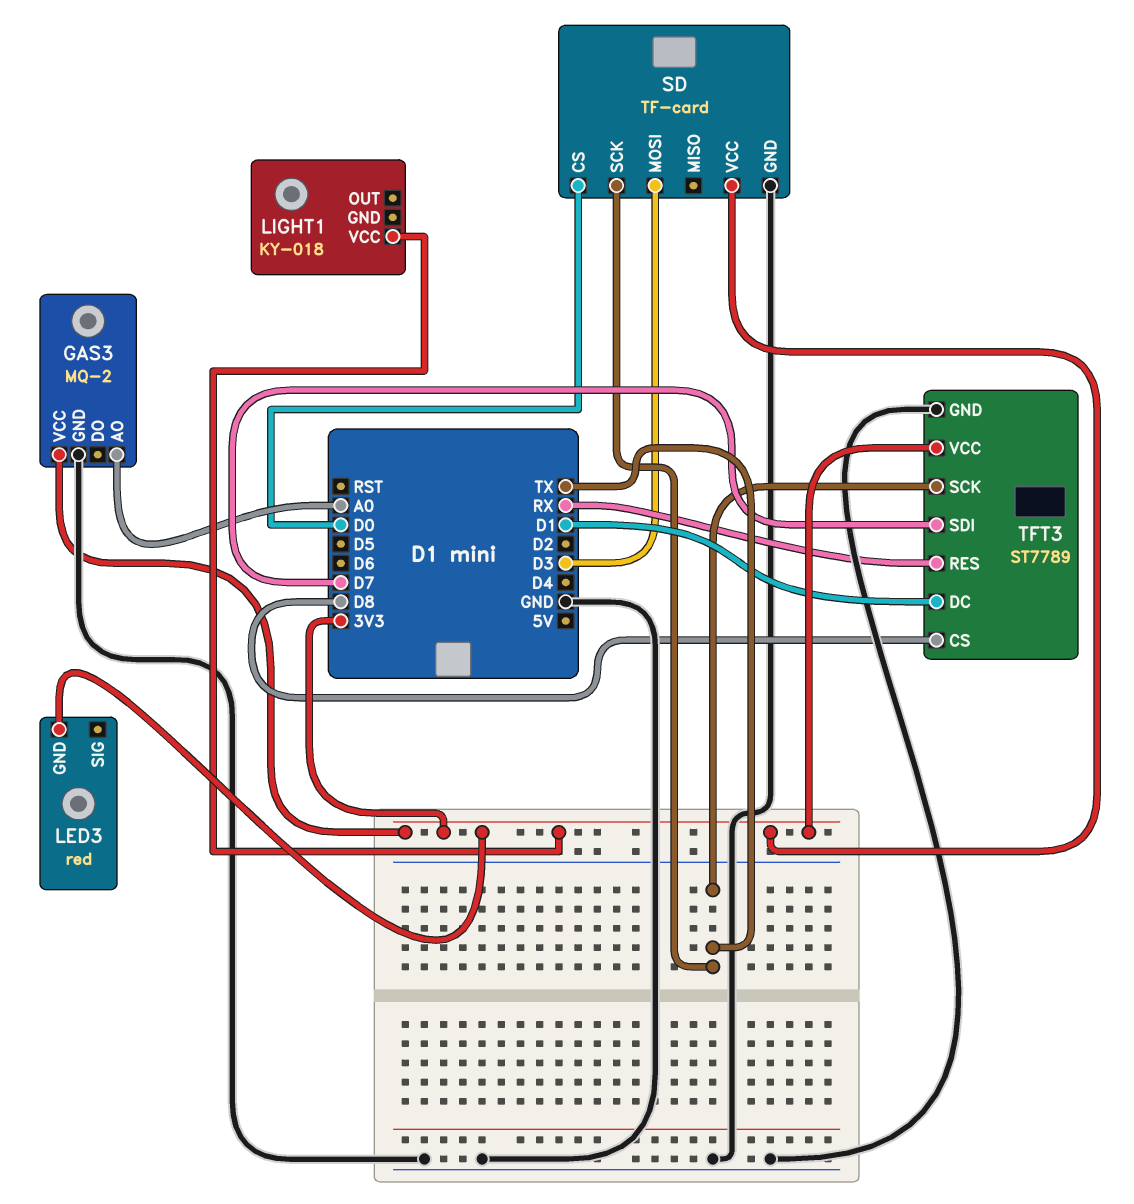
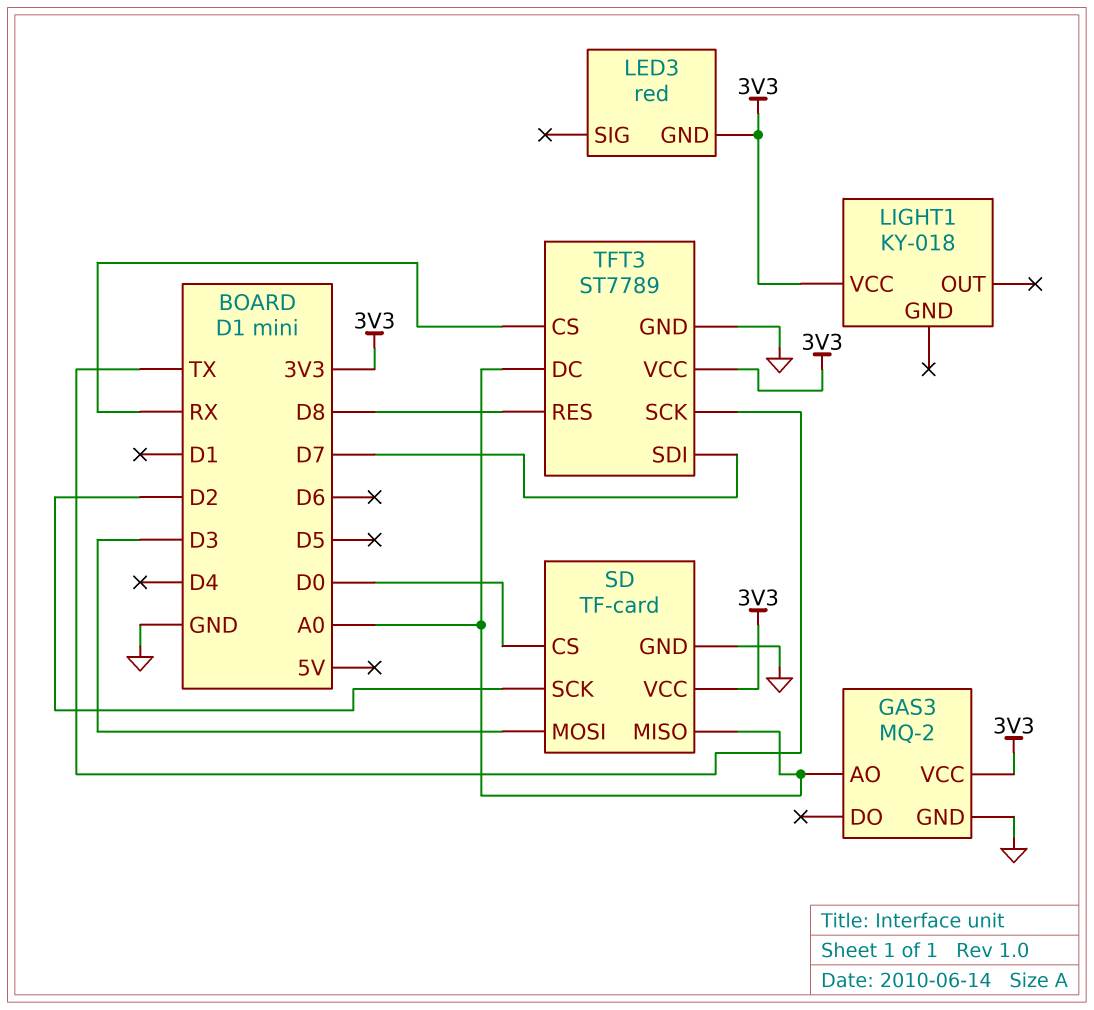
SD pin MISO: none -> A0
SD pin SCK: TX -> D2
TFT3 pin CS: D8 -> RX
TFT3 pin DC: D1 -> A0
TFT3 pin RES: RX -> D8

